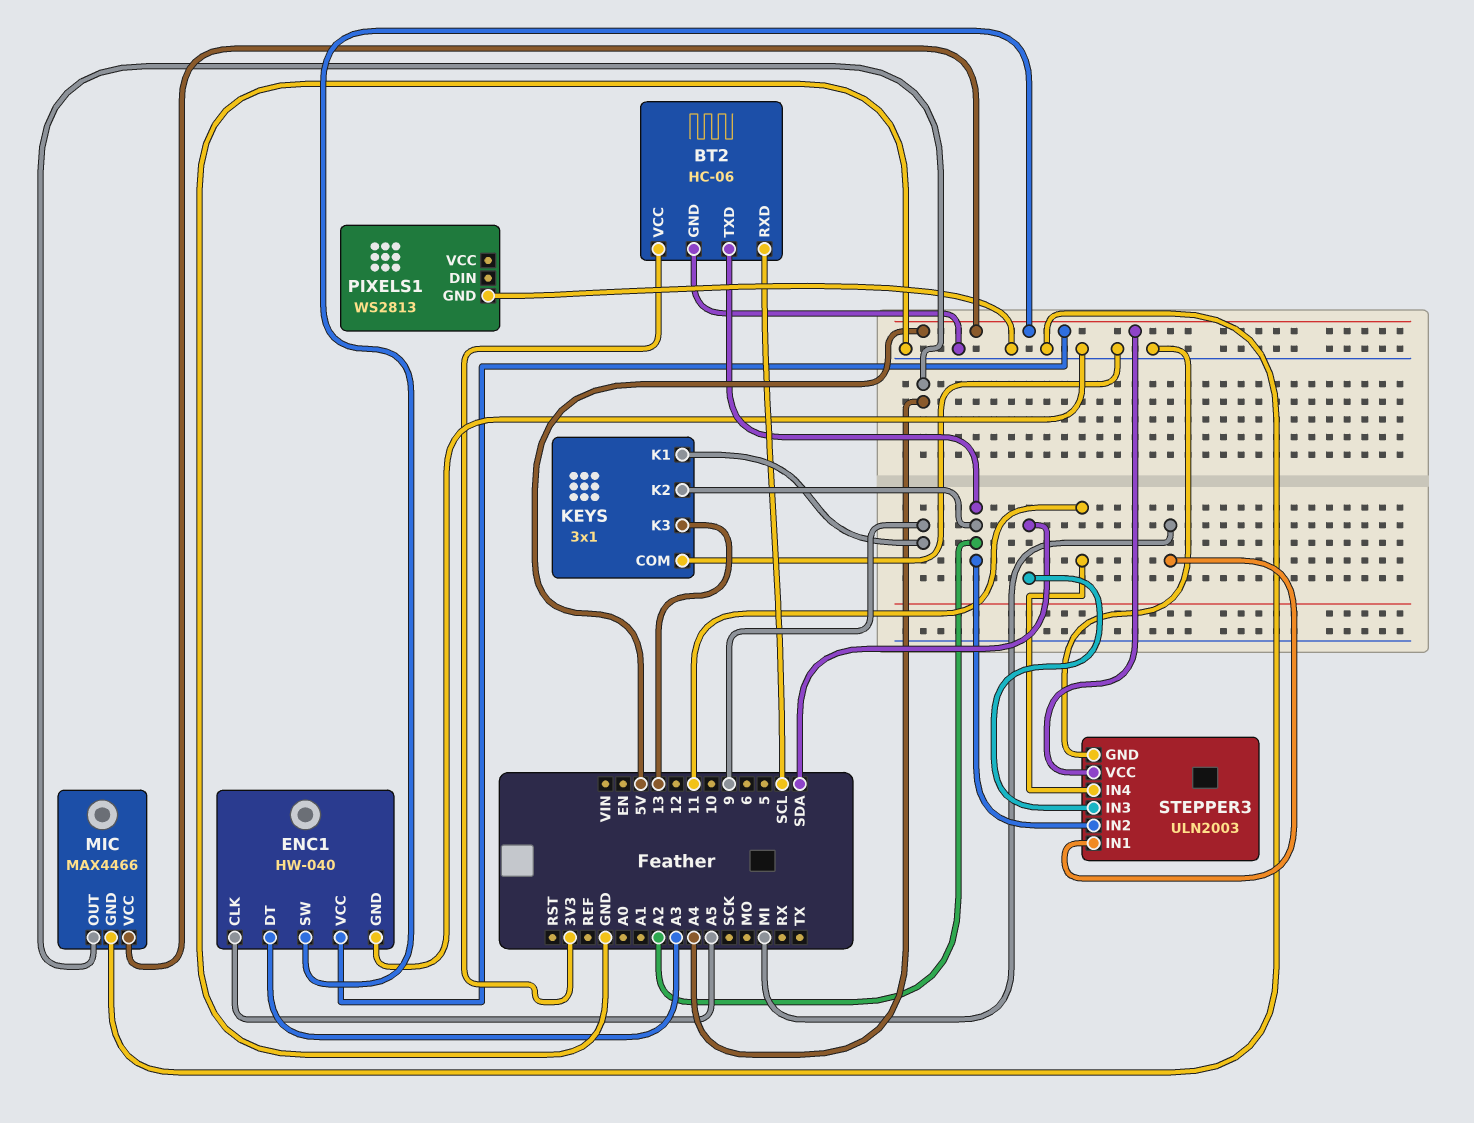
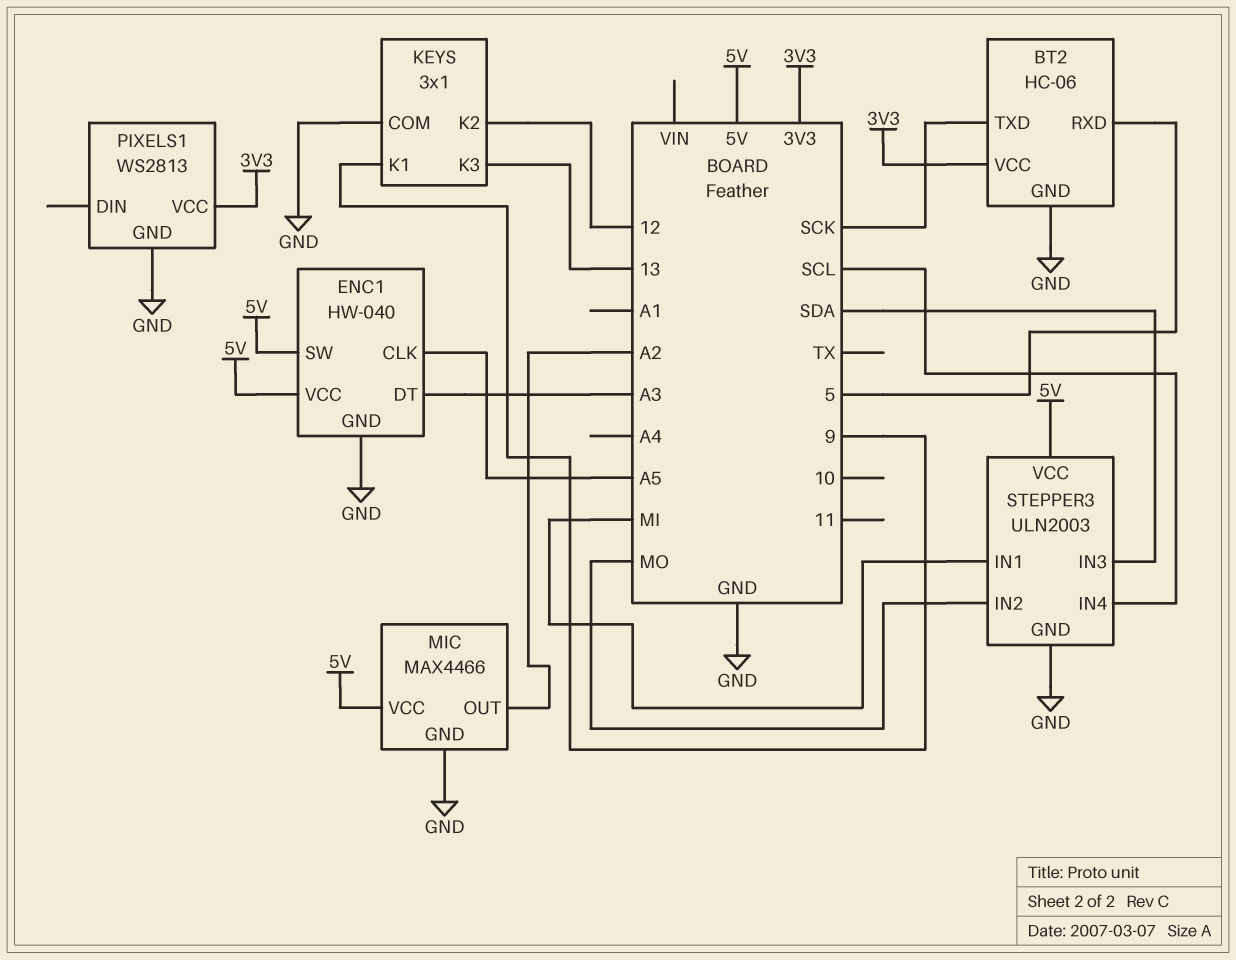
BT2 pin RXD: SCL -> 5
BT2 pin TXD: A2 -> SCK
KEYS pin K2: A2 -> 12
MIC pin OUT: A4 -> A2
PIXELS1 pin VCC: none -> 3V3
STEPPER3 pin IN2: A2 -> MO
STEPPER3 pin IN4: 11 -> SCL

